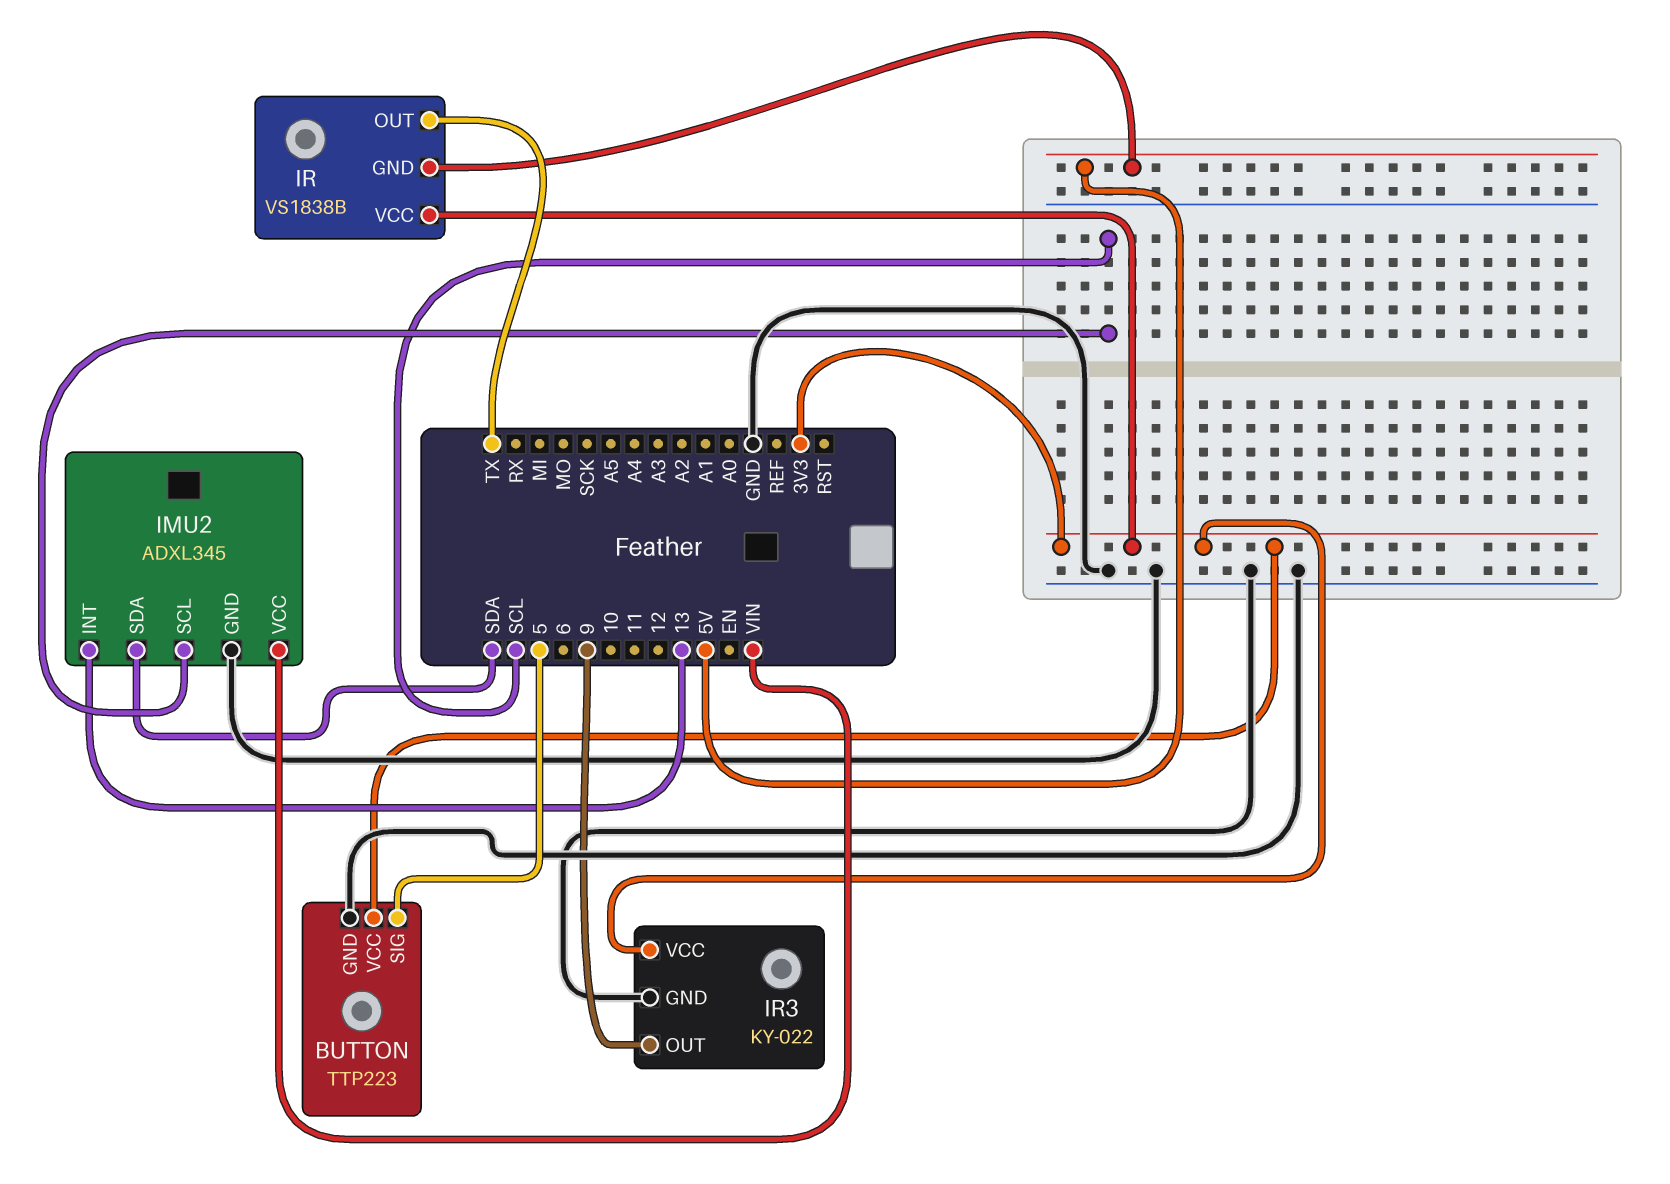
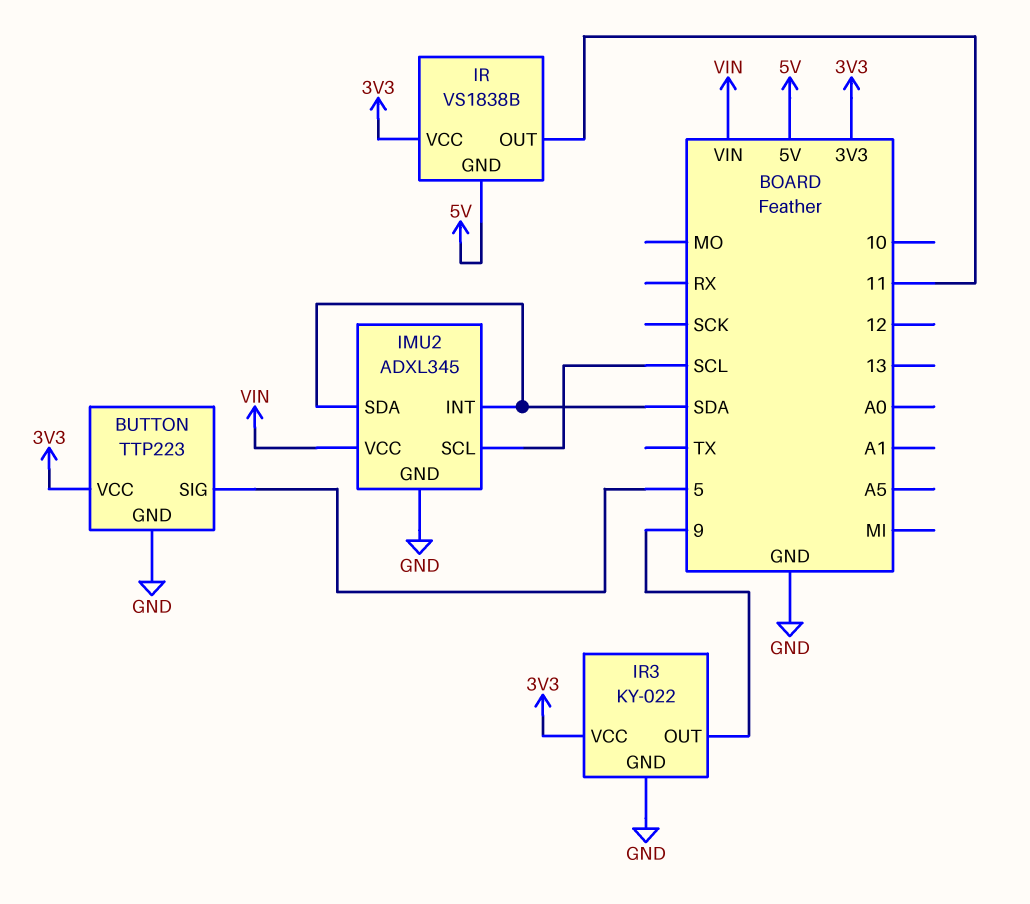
IMU2 pin INT: 13 -> SDA
IR pin OUT: TX -> 11

